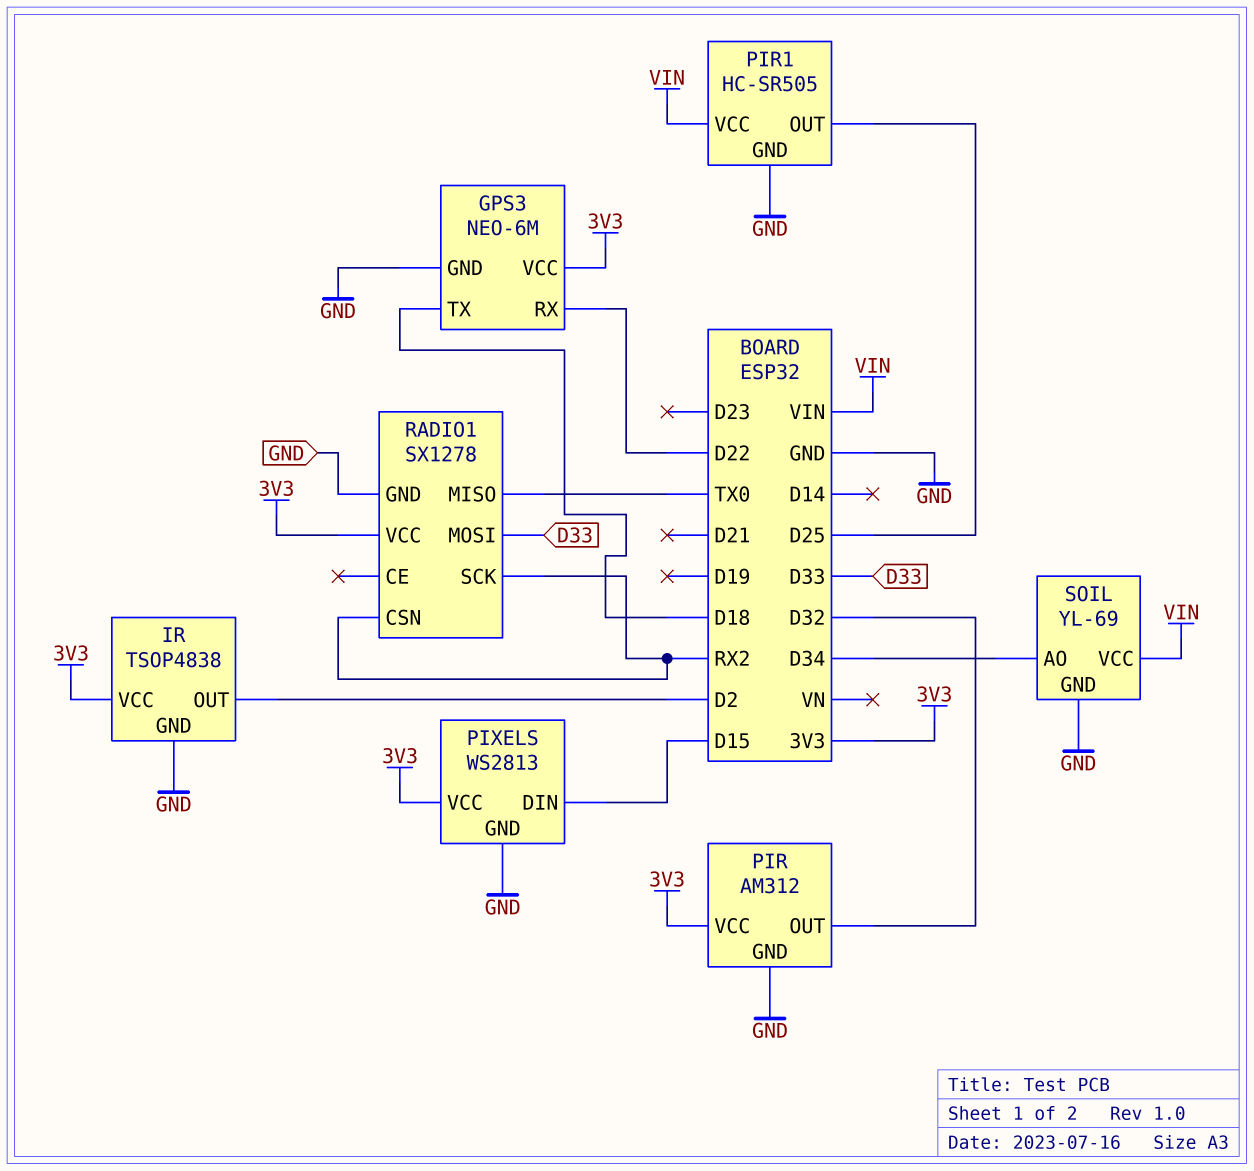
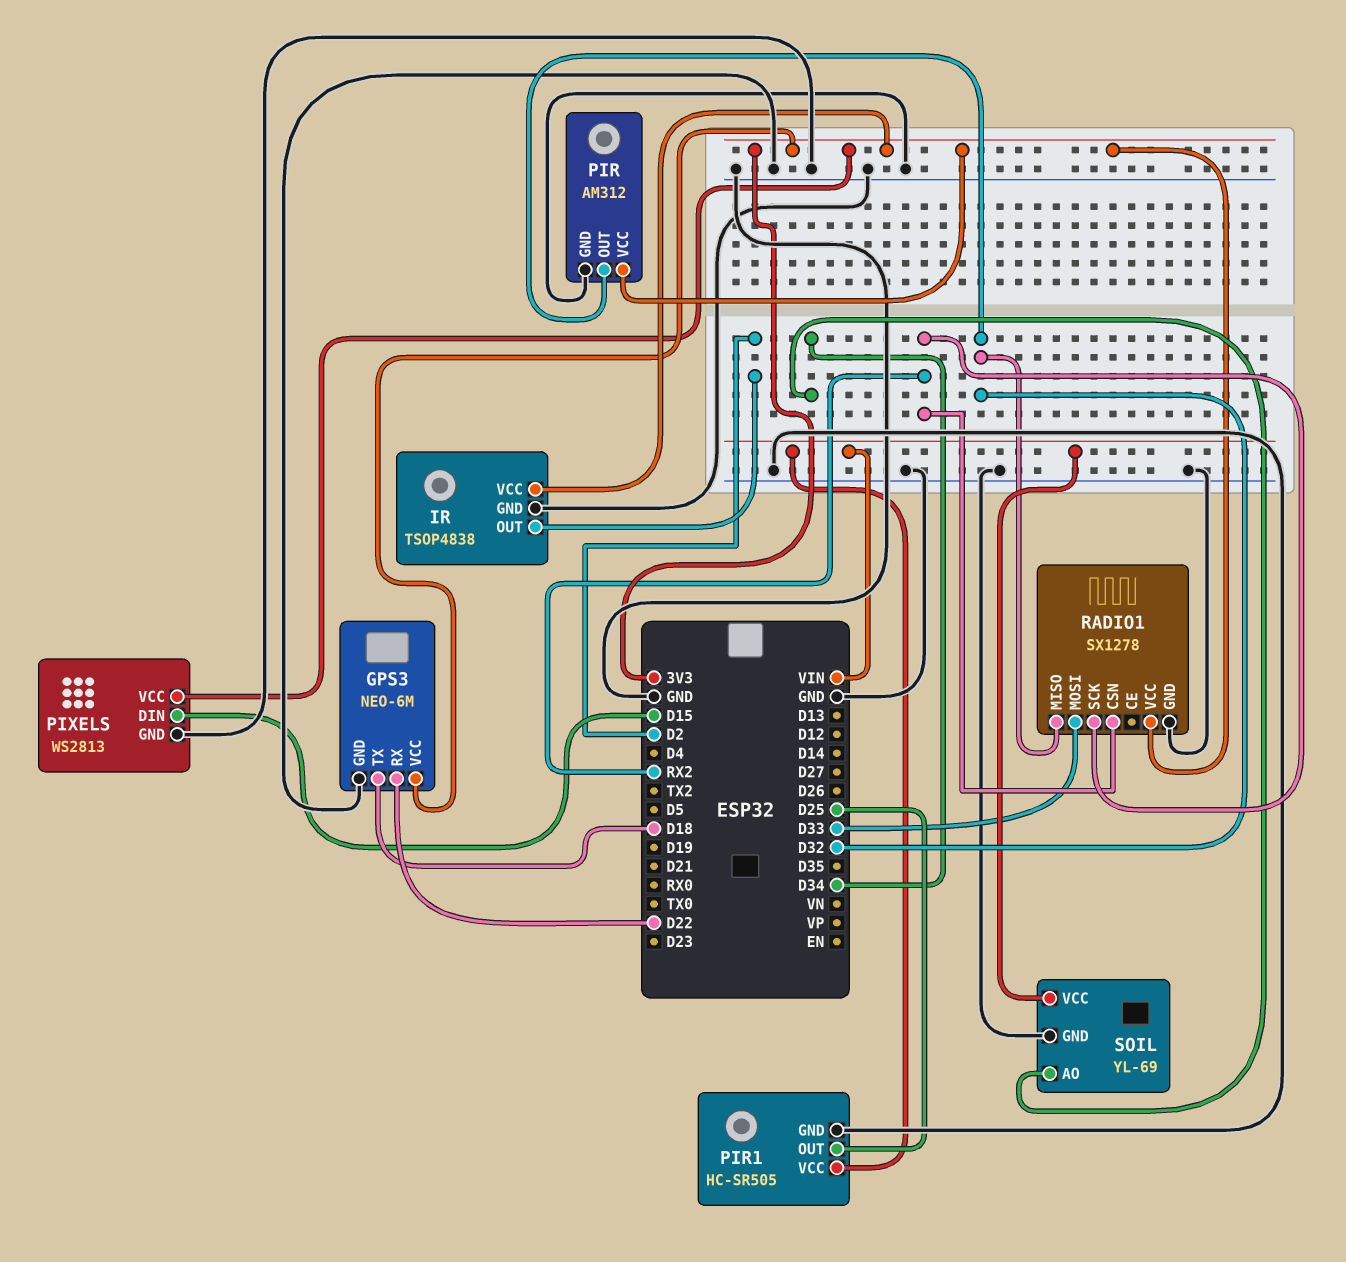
RADIO1 pin MISO: TX0 -> D32

